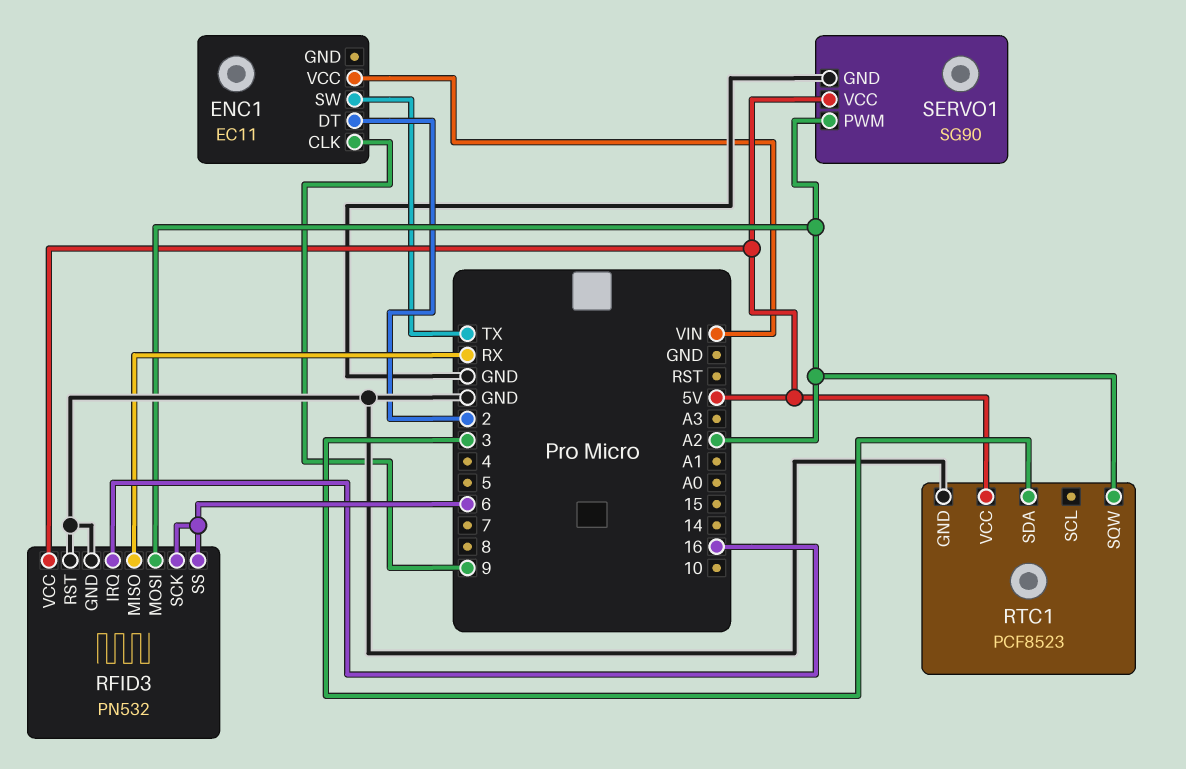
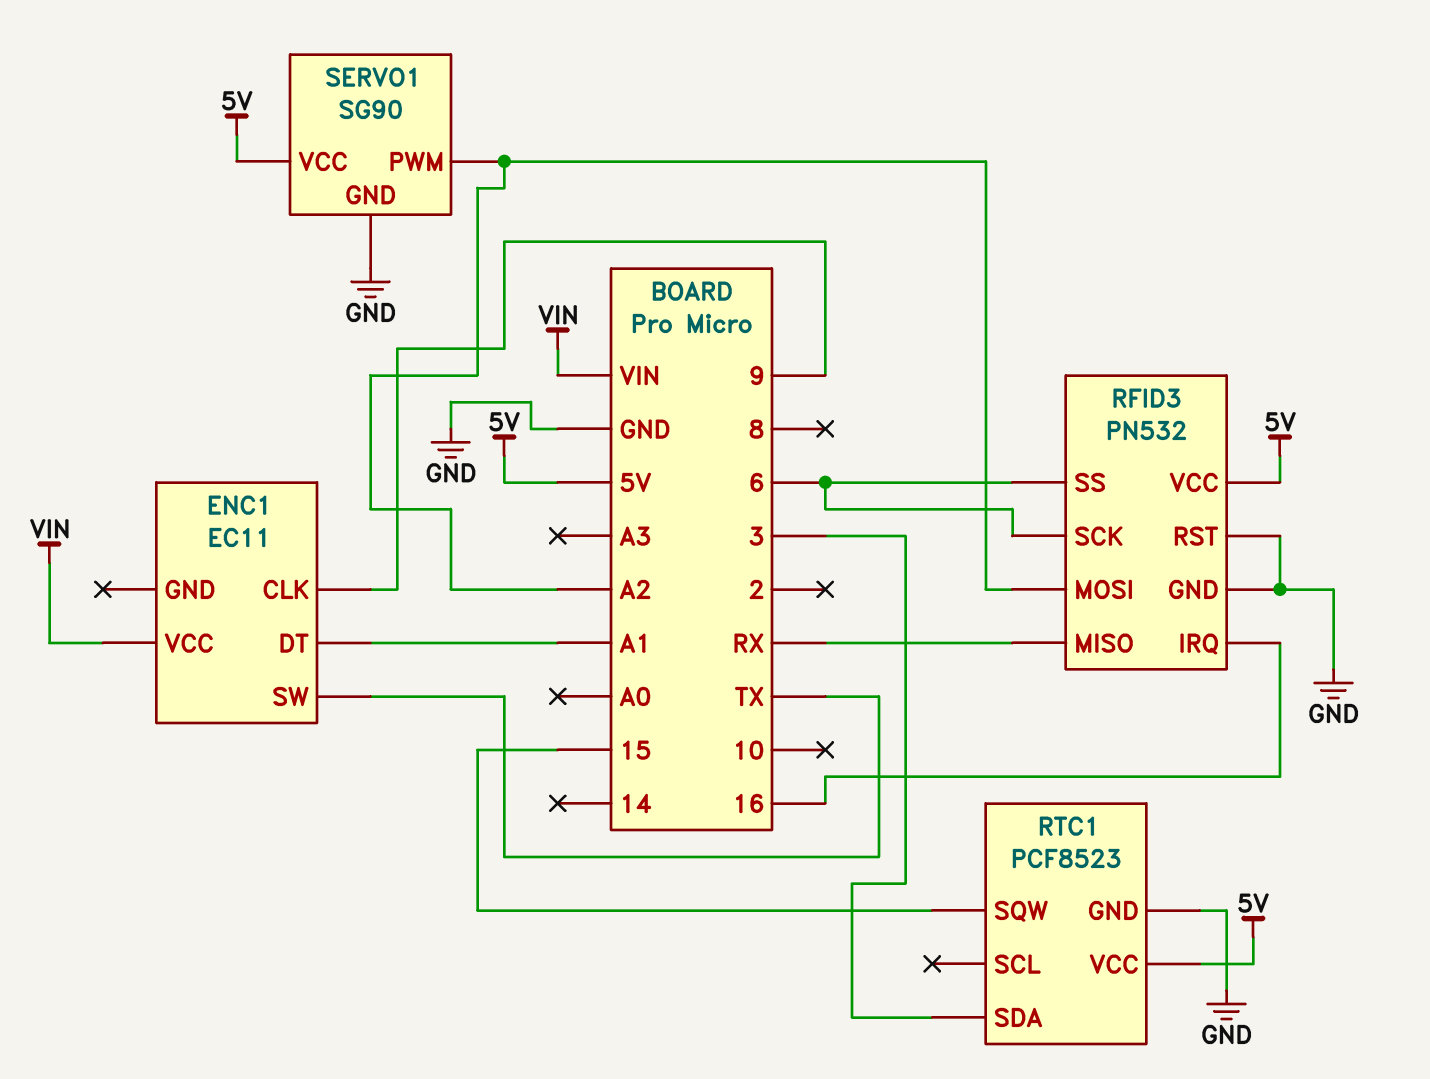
ENC1 pin DT: 2 -> A1
RTC1 pin SQW: A2 -> 15

